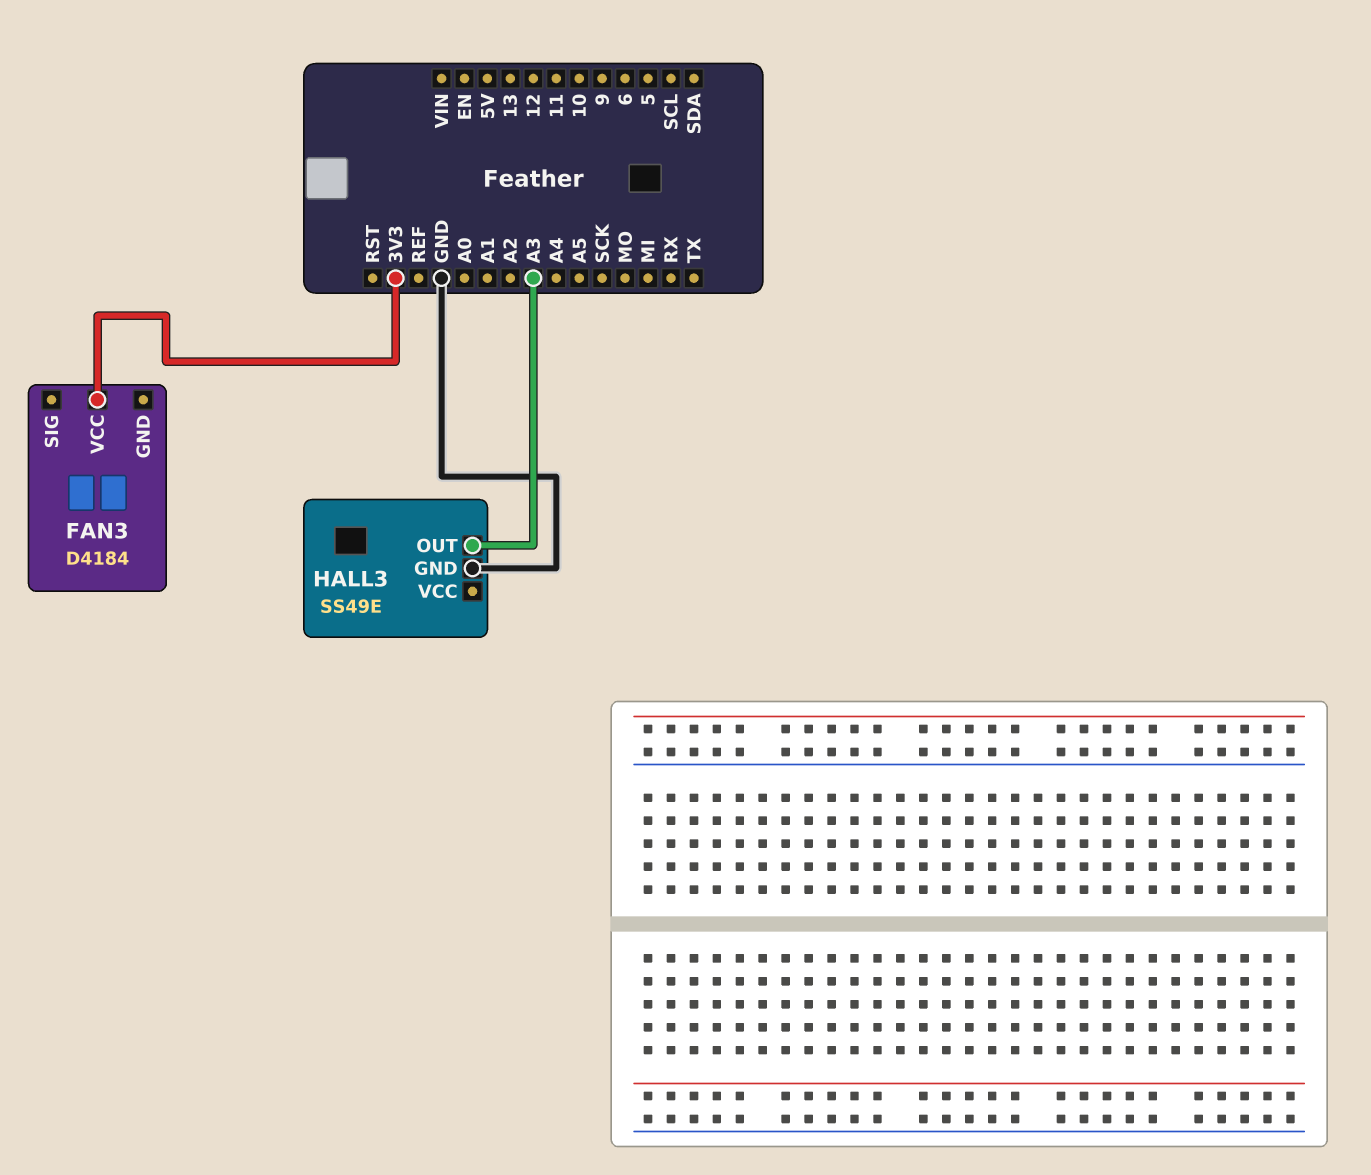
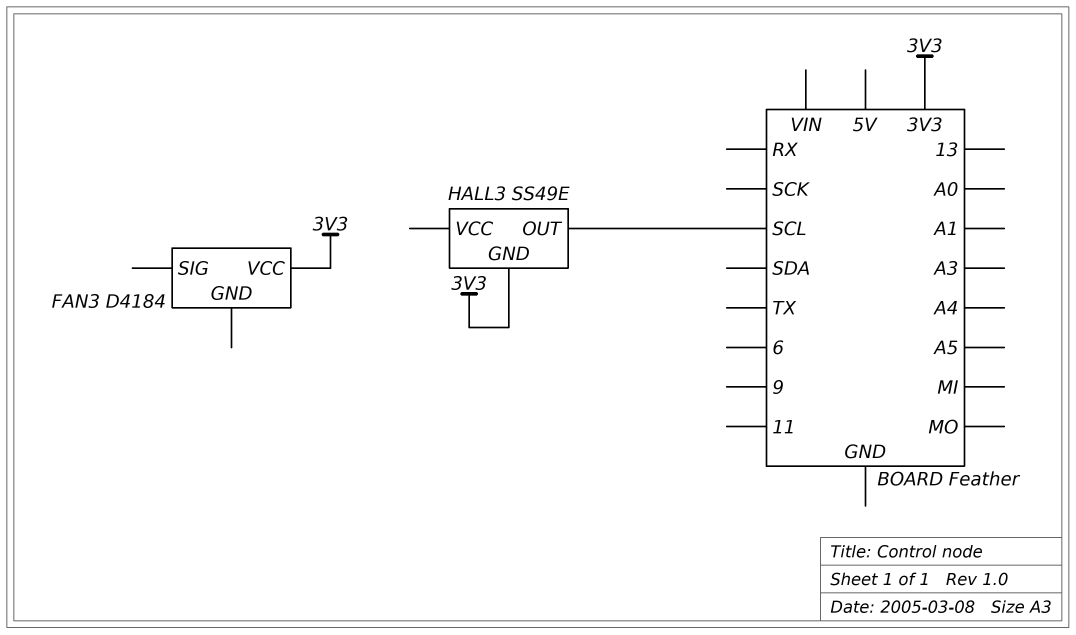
HALL3 pin GND: GND -> 3V3
HALL3 pin OUT: A3 -> SCL

